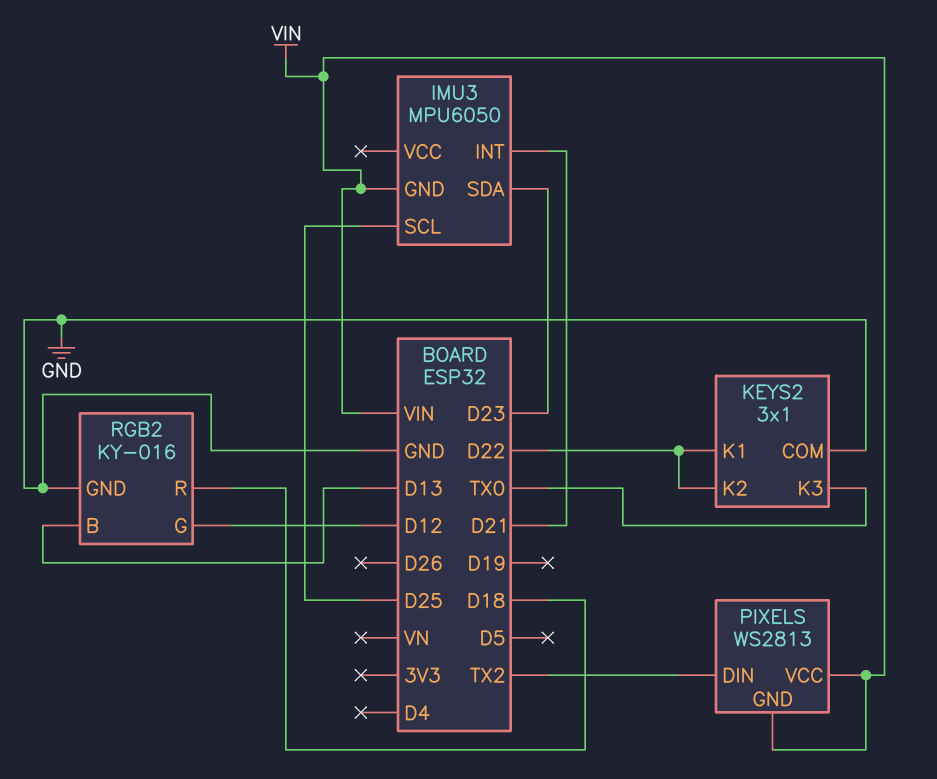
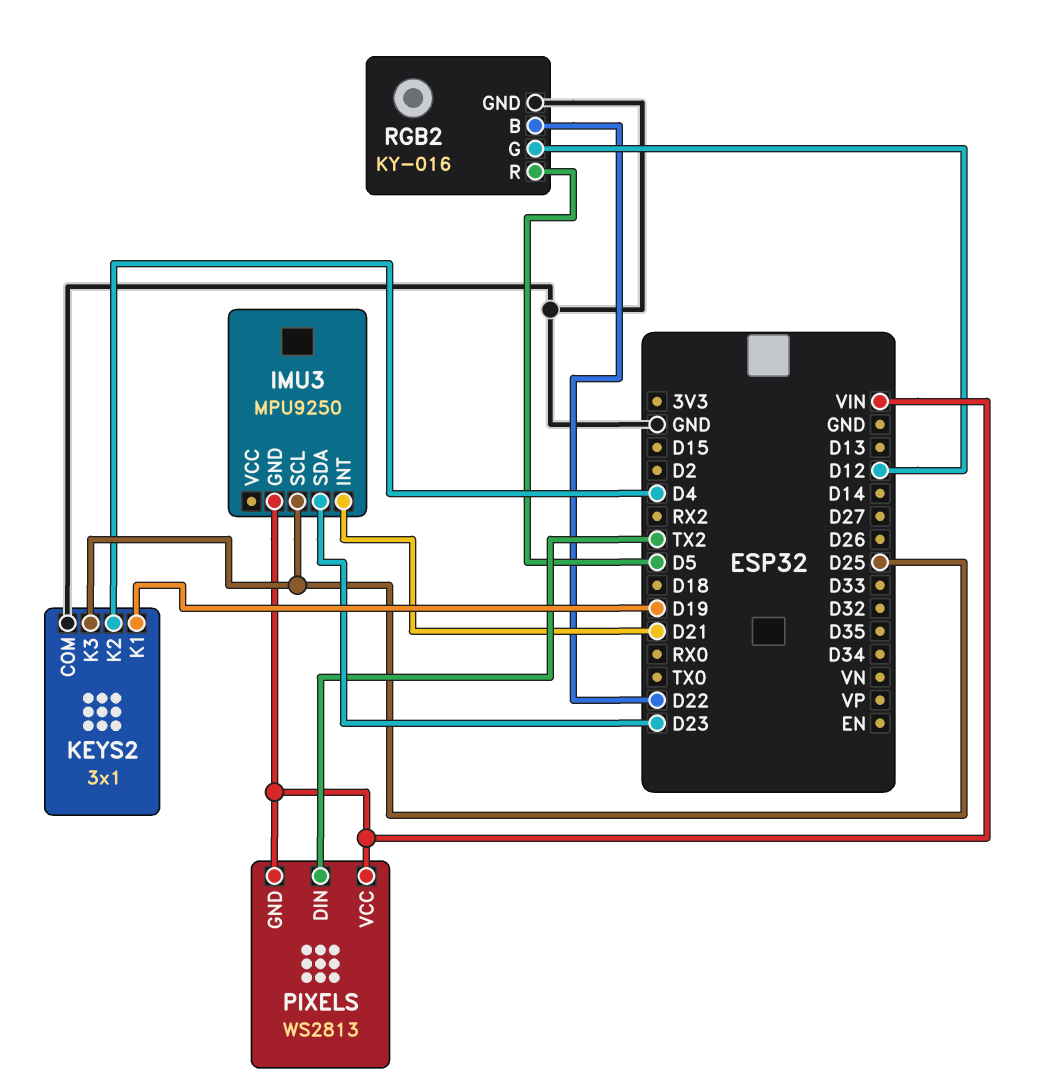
IMU3: MPU6050 -> MPU9250
KEYS2 pin K1: D22 -> D19
KEYS2 pin K2: D22 -> D4
KEYS2 pin K3: TX0 -> D25
RGB2 pin B: D13 -> D22
RGB2 pin R: D18 -> D5

